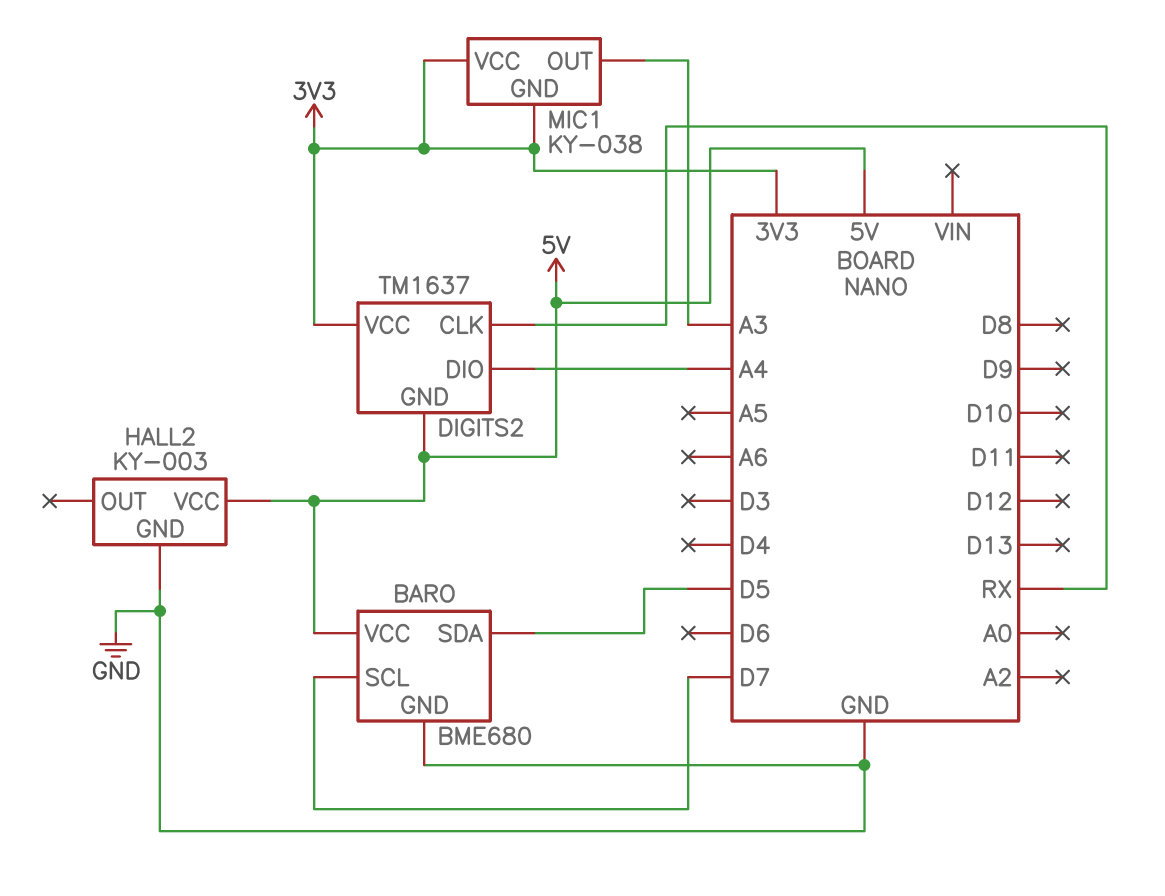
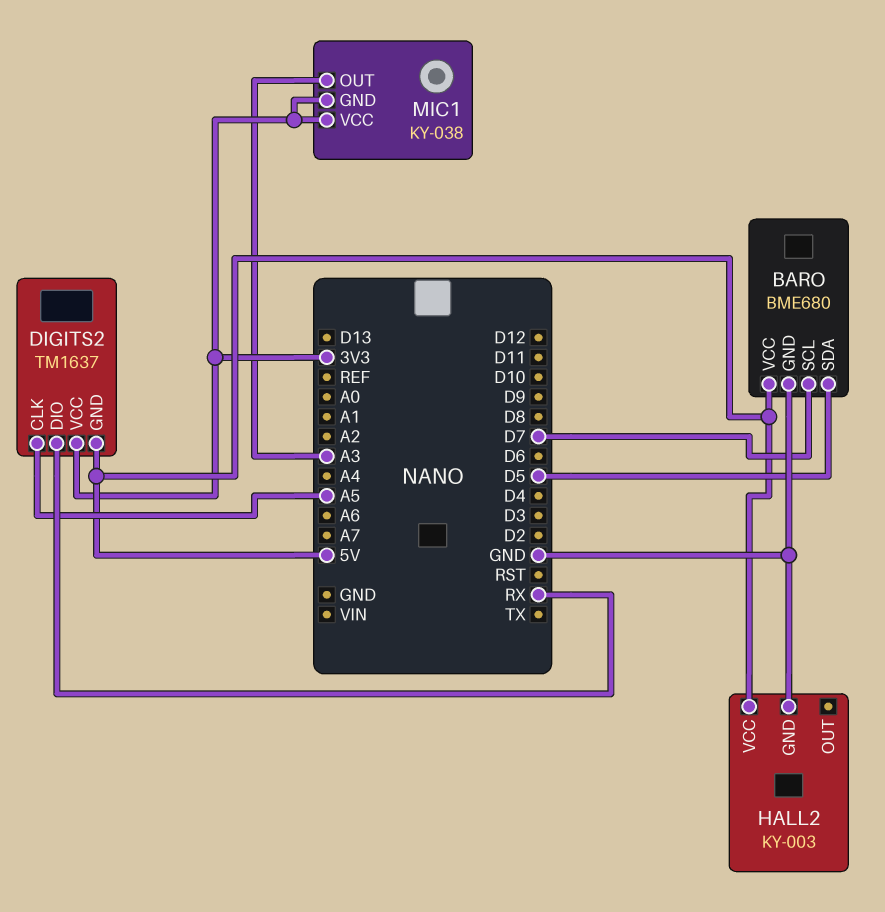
DIGITS2 pin CLK: RX -> A5
DIGITS2 pin DIO: A4 -> RX

